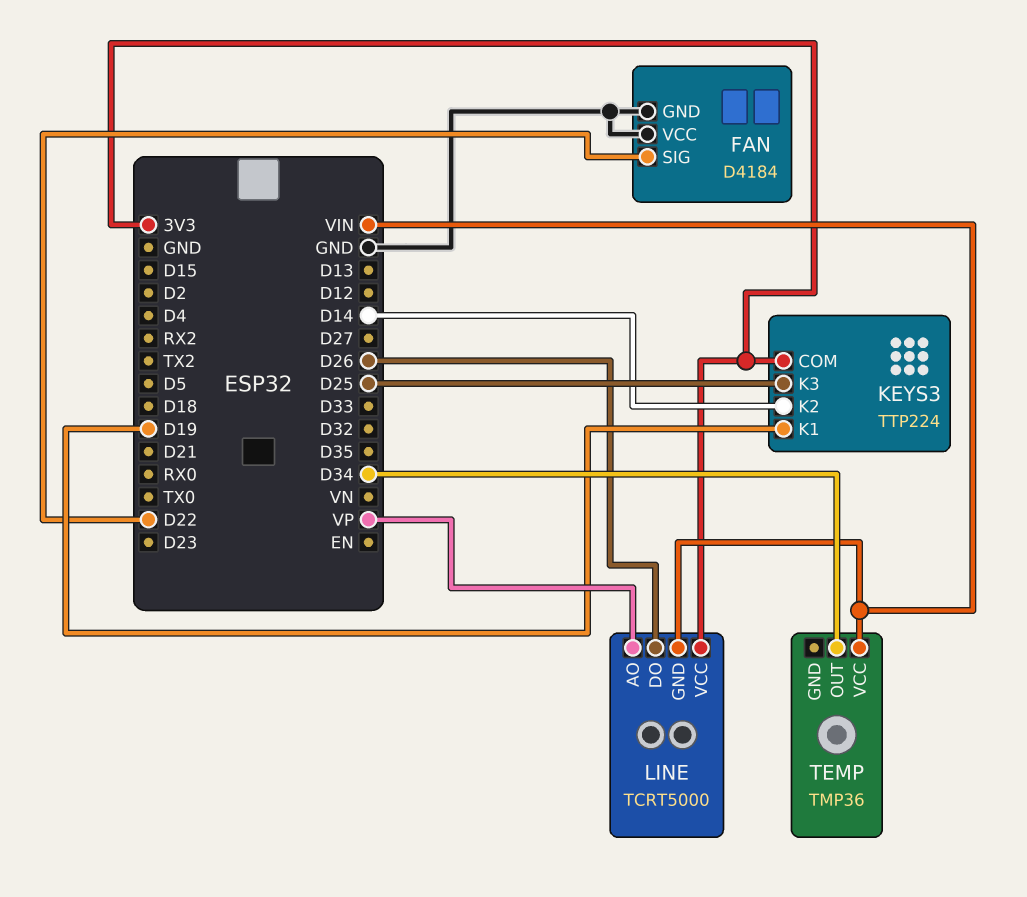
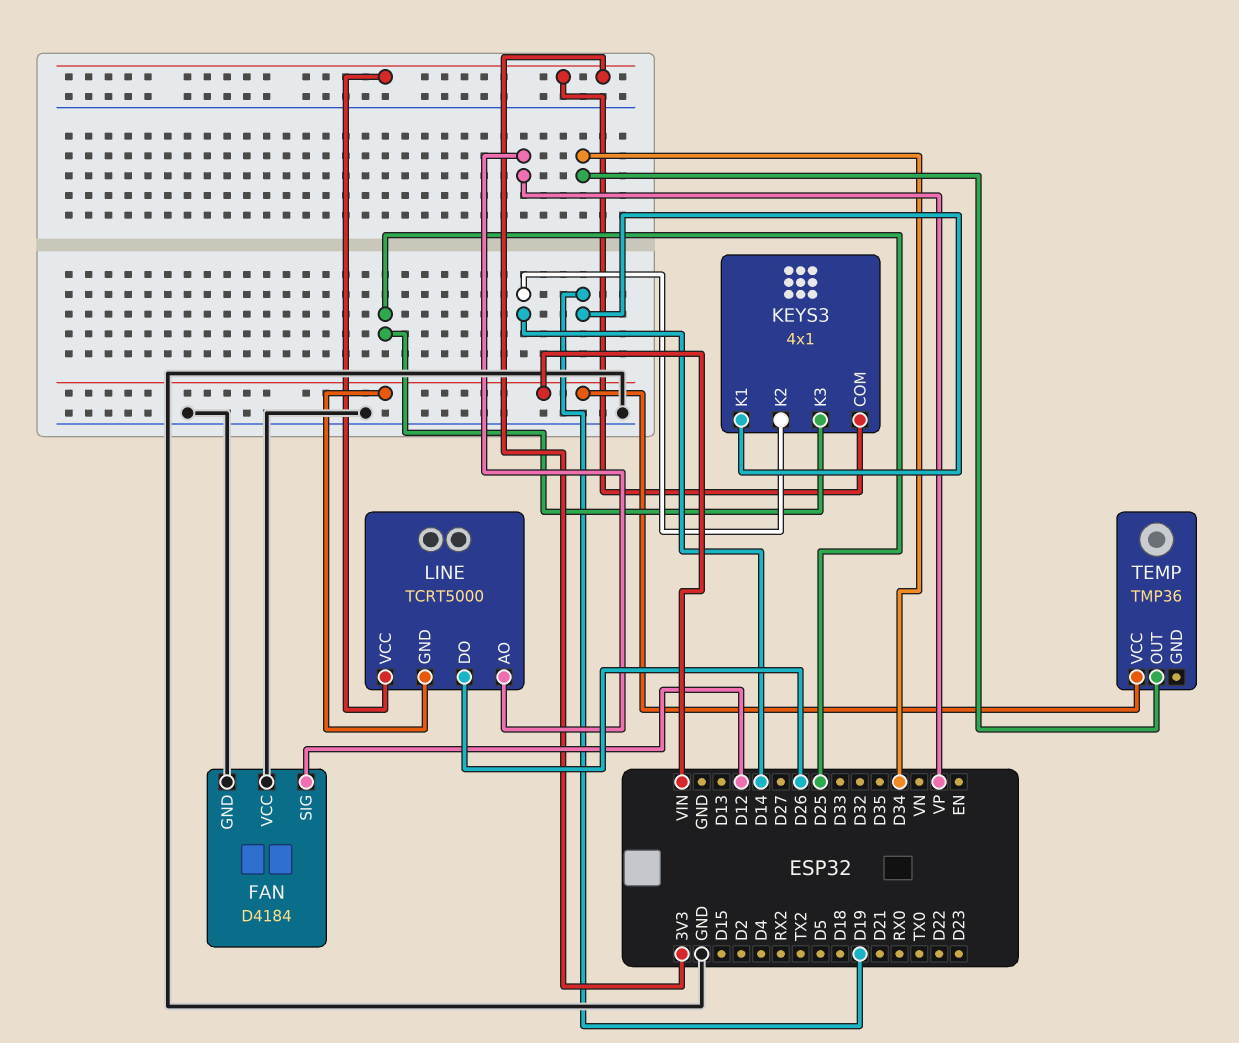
FAN pin SIG: D22 -> D12
KEYS3: TTP224 -> 4x1

